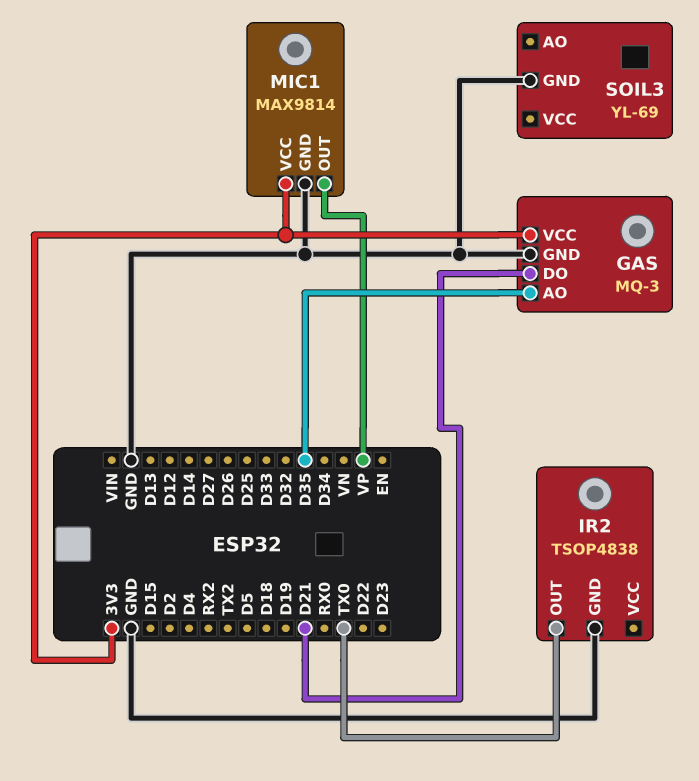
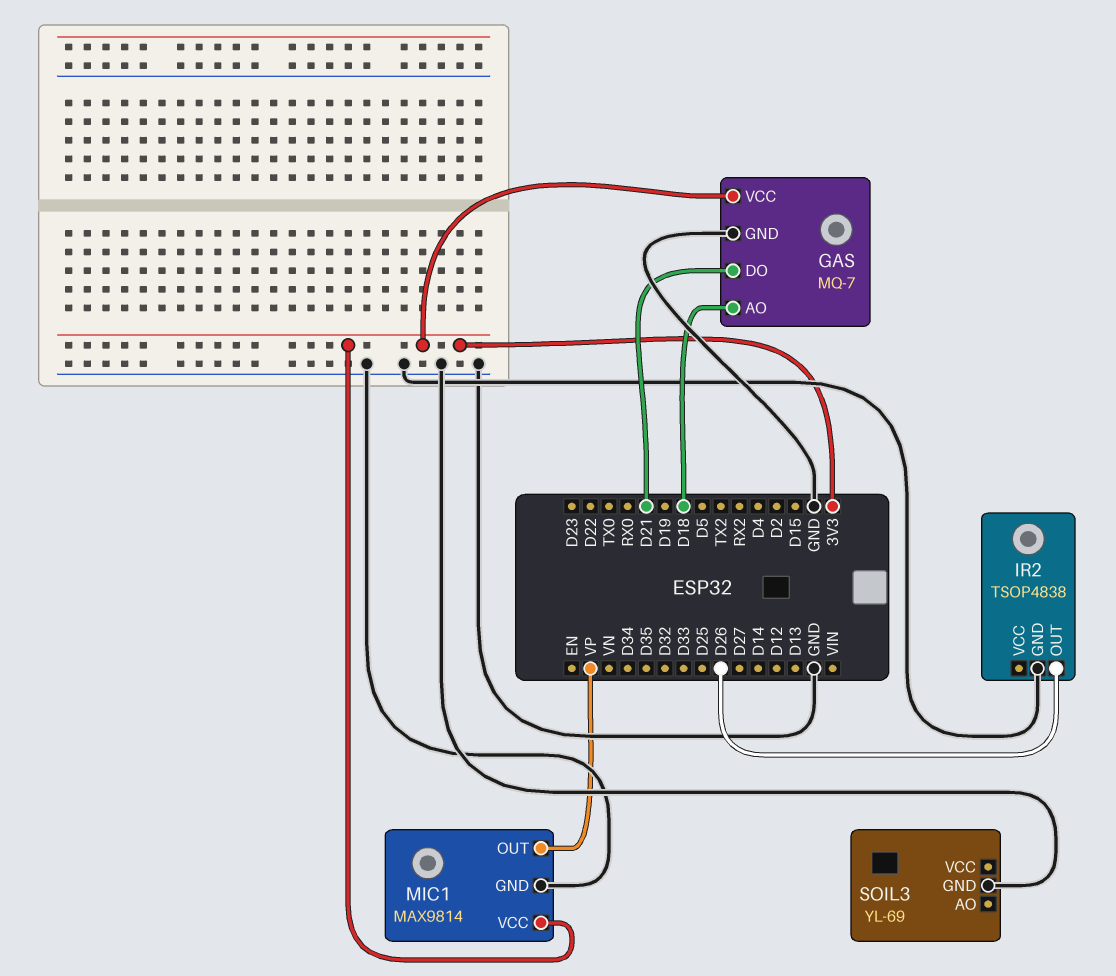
GAS: MQ-3 -> MQ-7
GAS pin AO: D35 -> D18
IR2 pin OUT: TX0 -> D26

